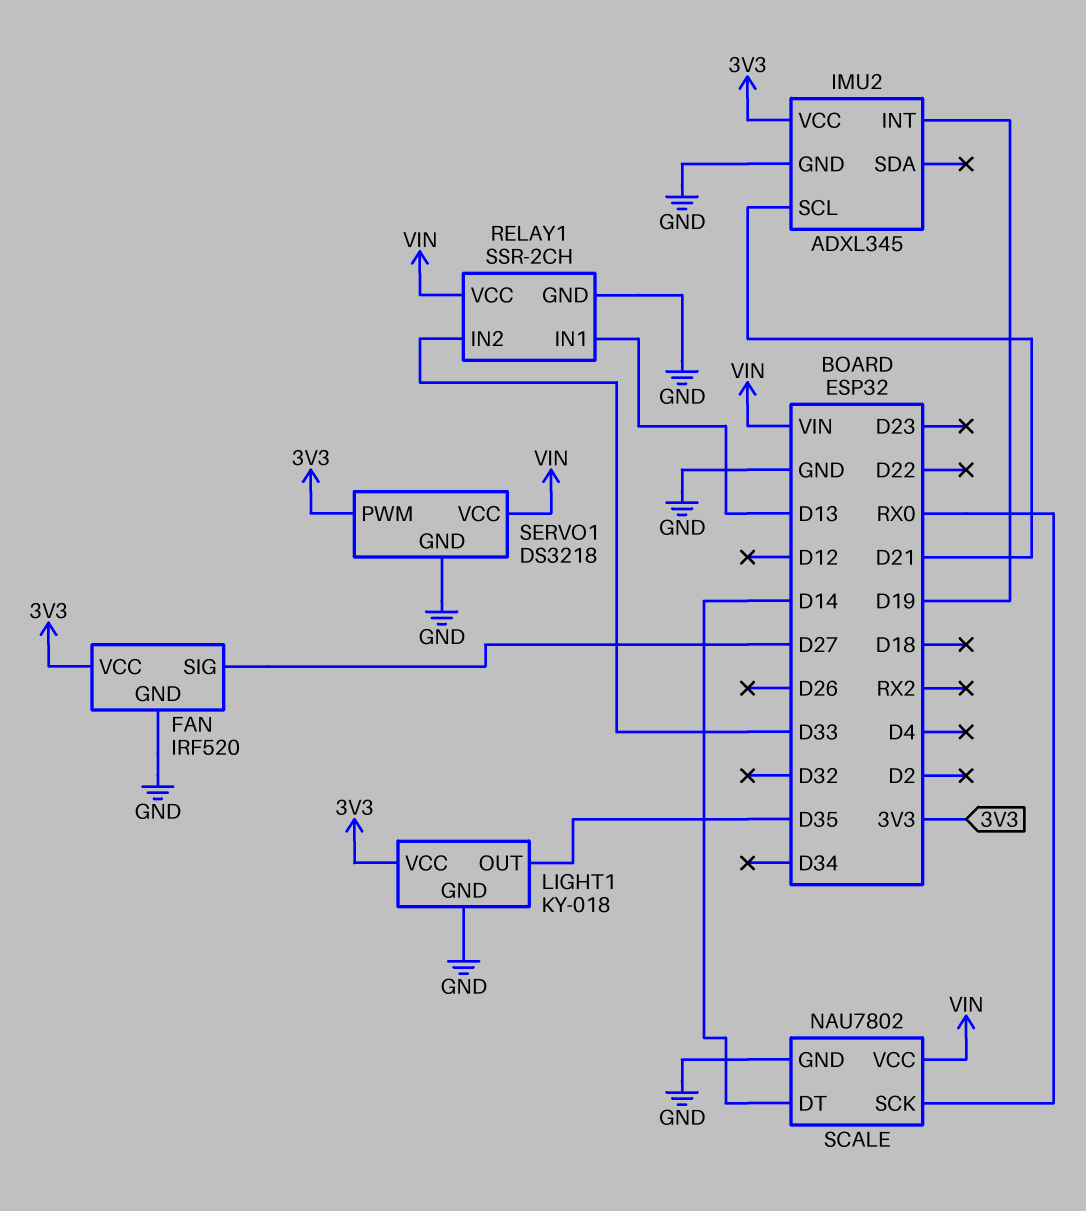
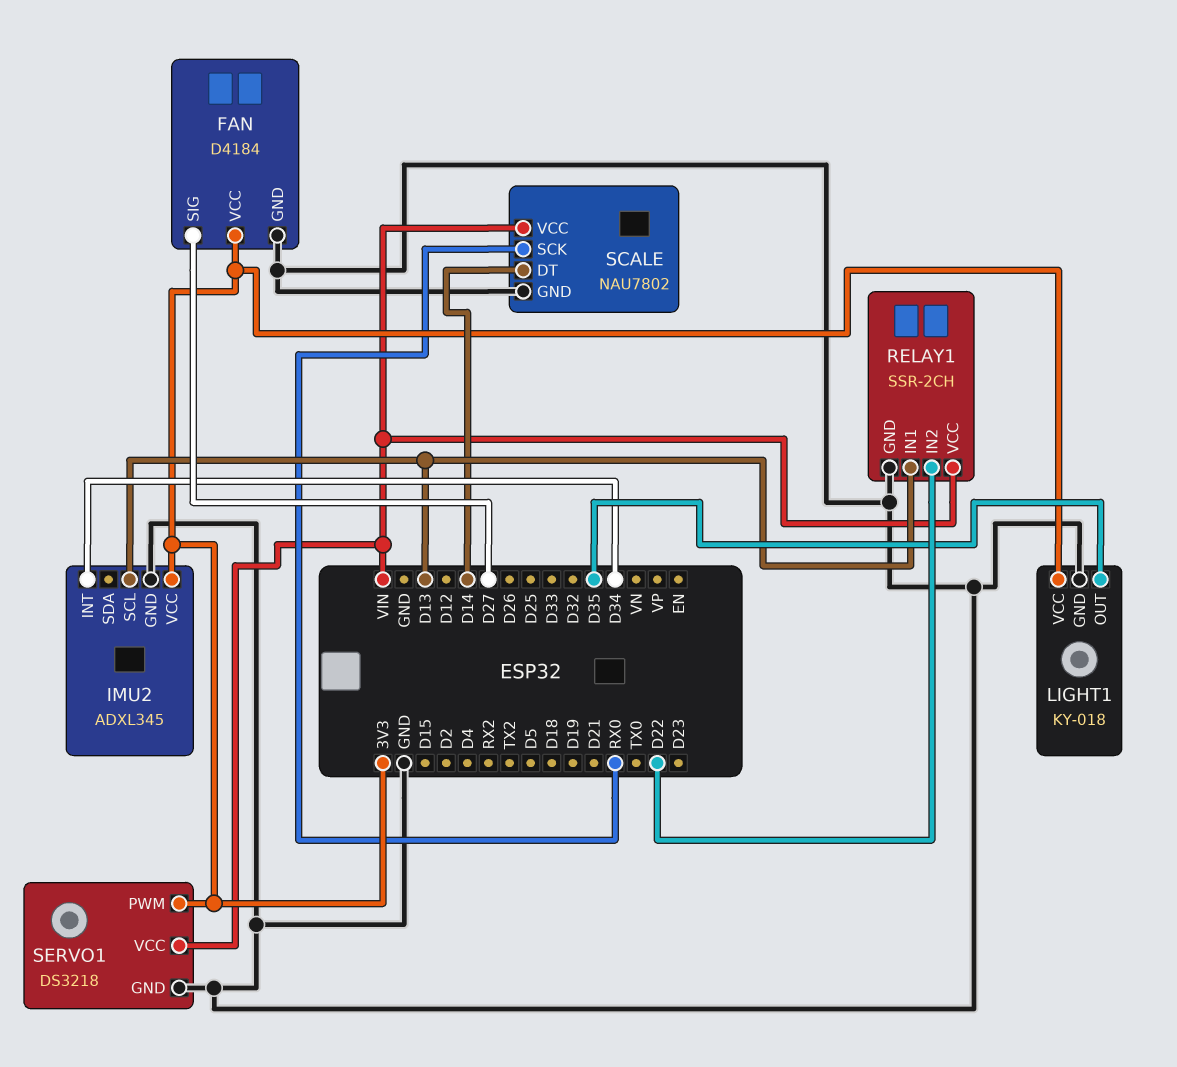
FAN: IRF520 -> D4184
IMU2 pin INT: D19 -> D34
IMU2 pin SCL: D21 -> D13
RELAY1 pin IN2: D33 -> D22

